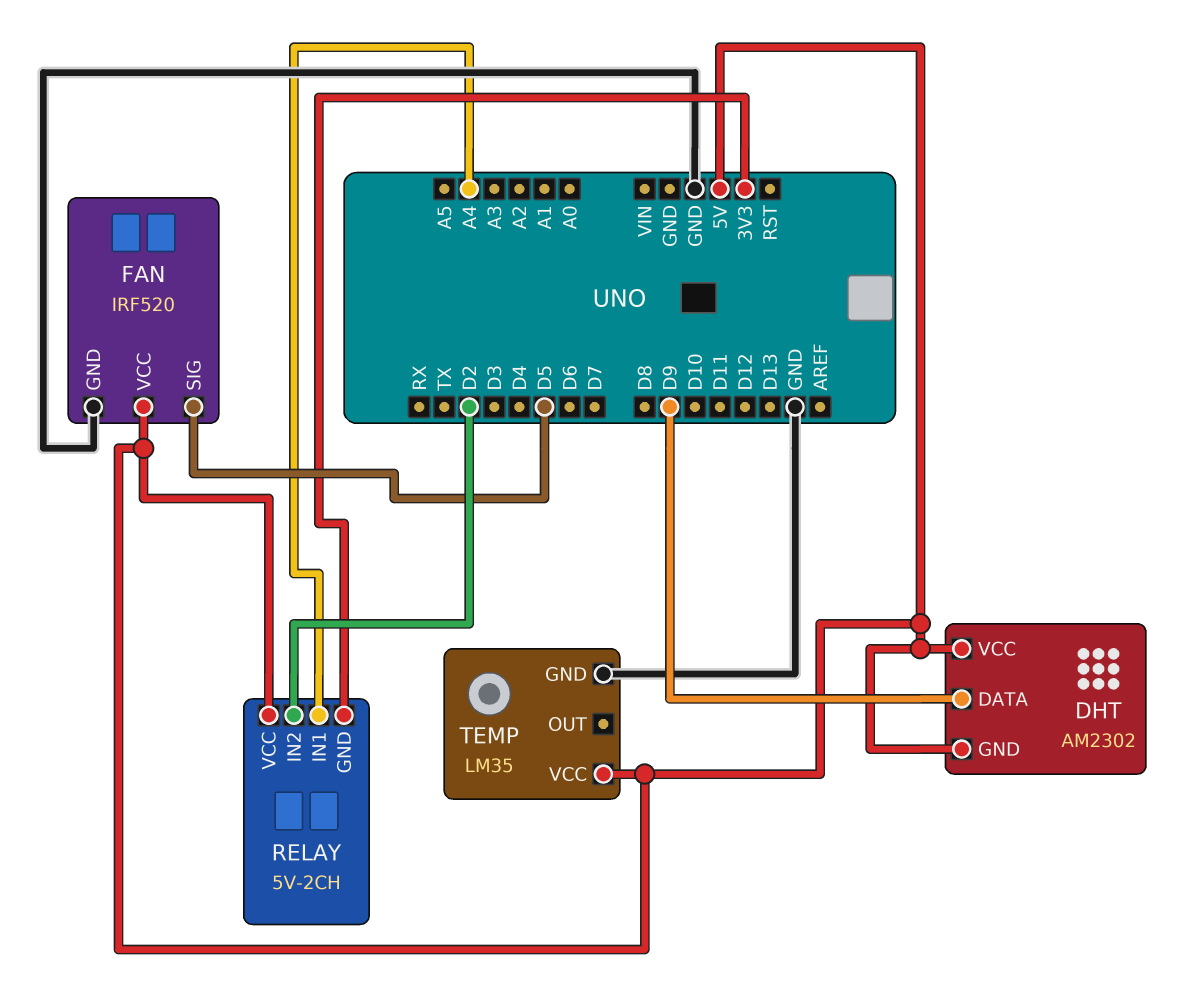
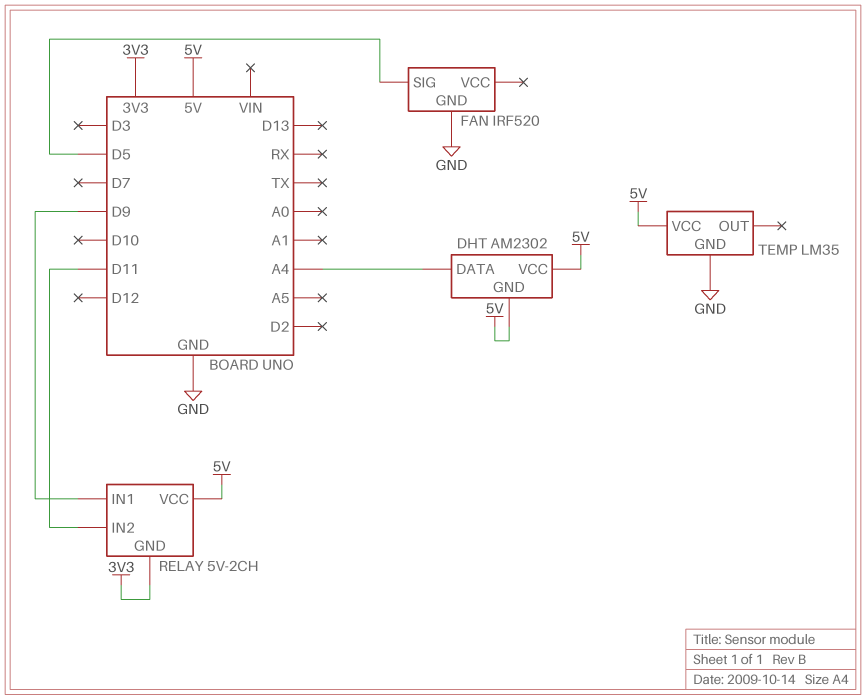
DHT pin DATA: D9 -> A4
FAN pin VCC: 5V -> none
RELAY pin IN1: A4 -> D9
RELAY pin IN2: D2 -> D11

